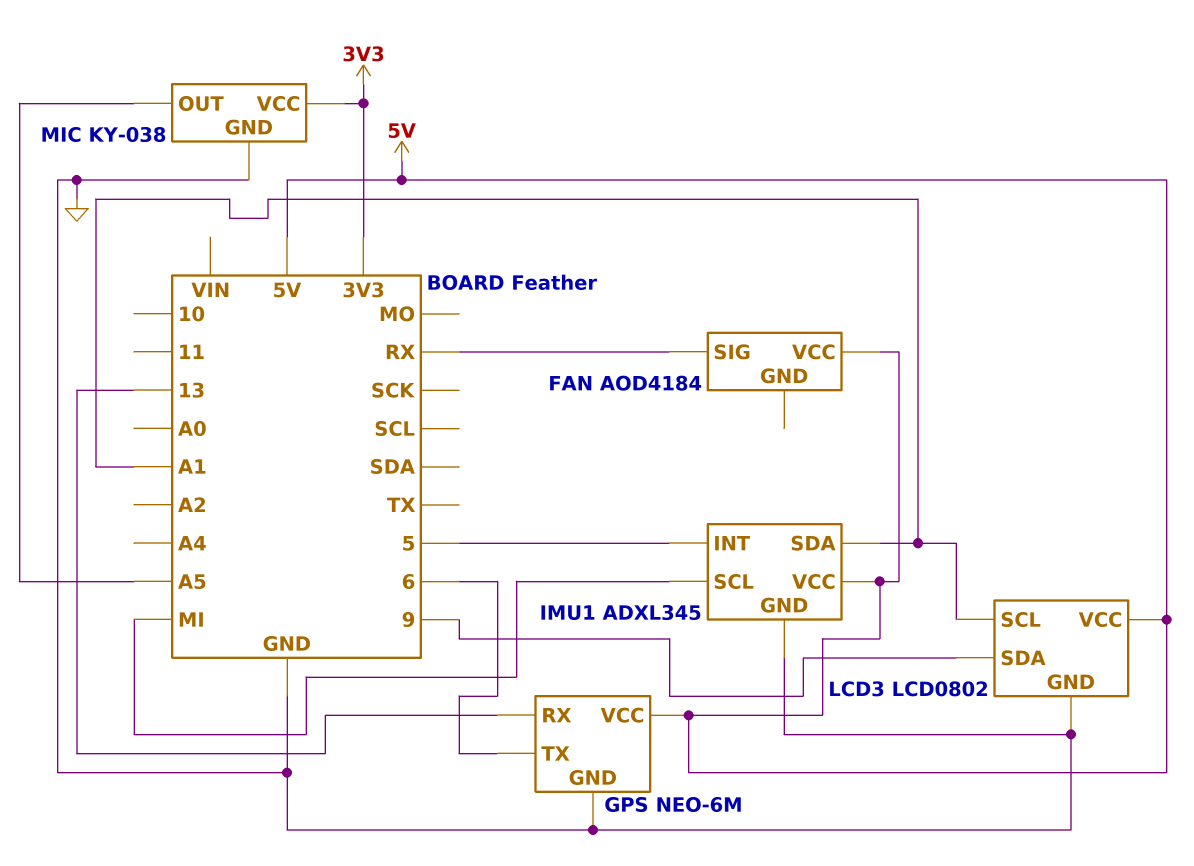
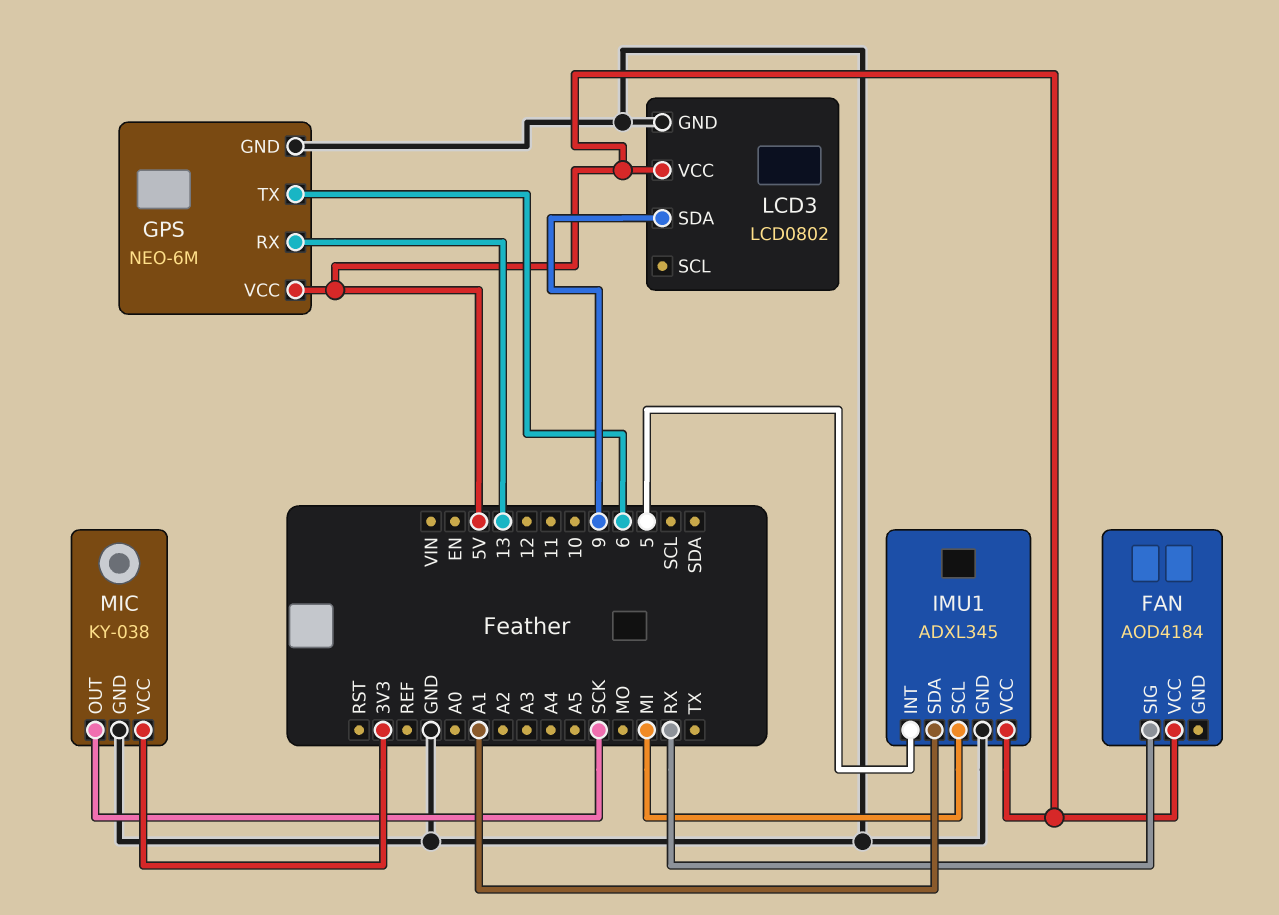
LCD3 pin SCL: A1 -> none
MIC pin OUT: A5 -> SCK

